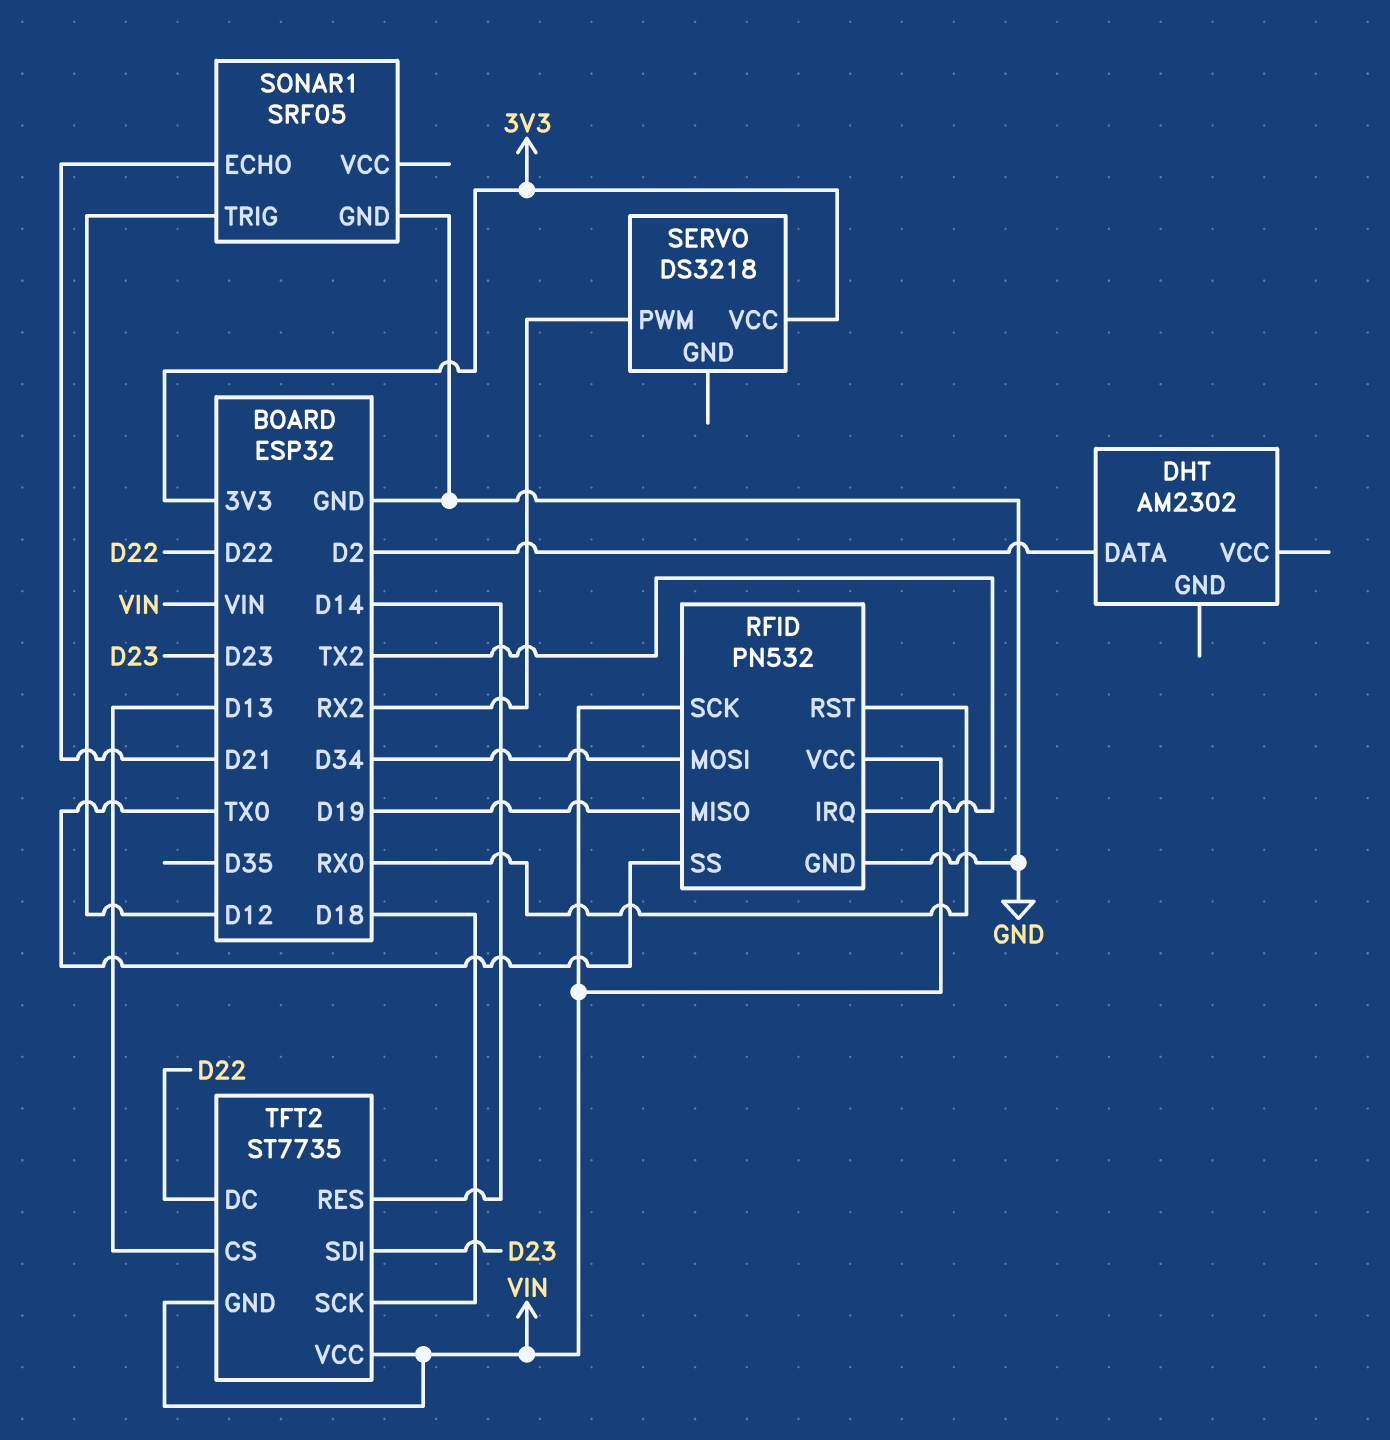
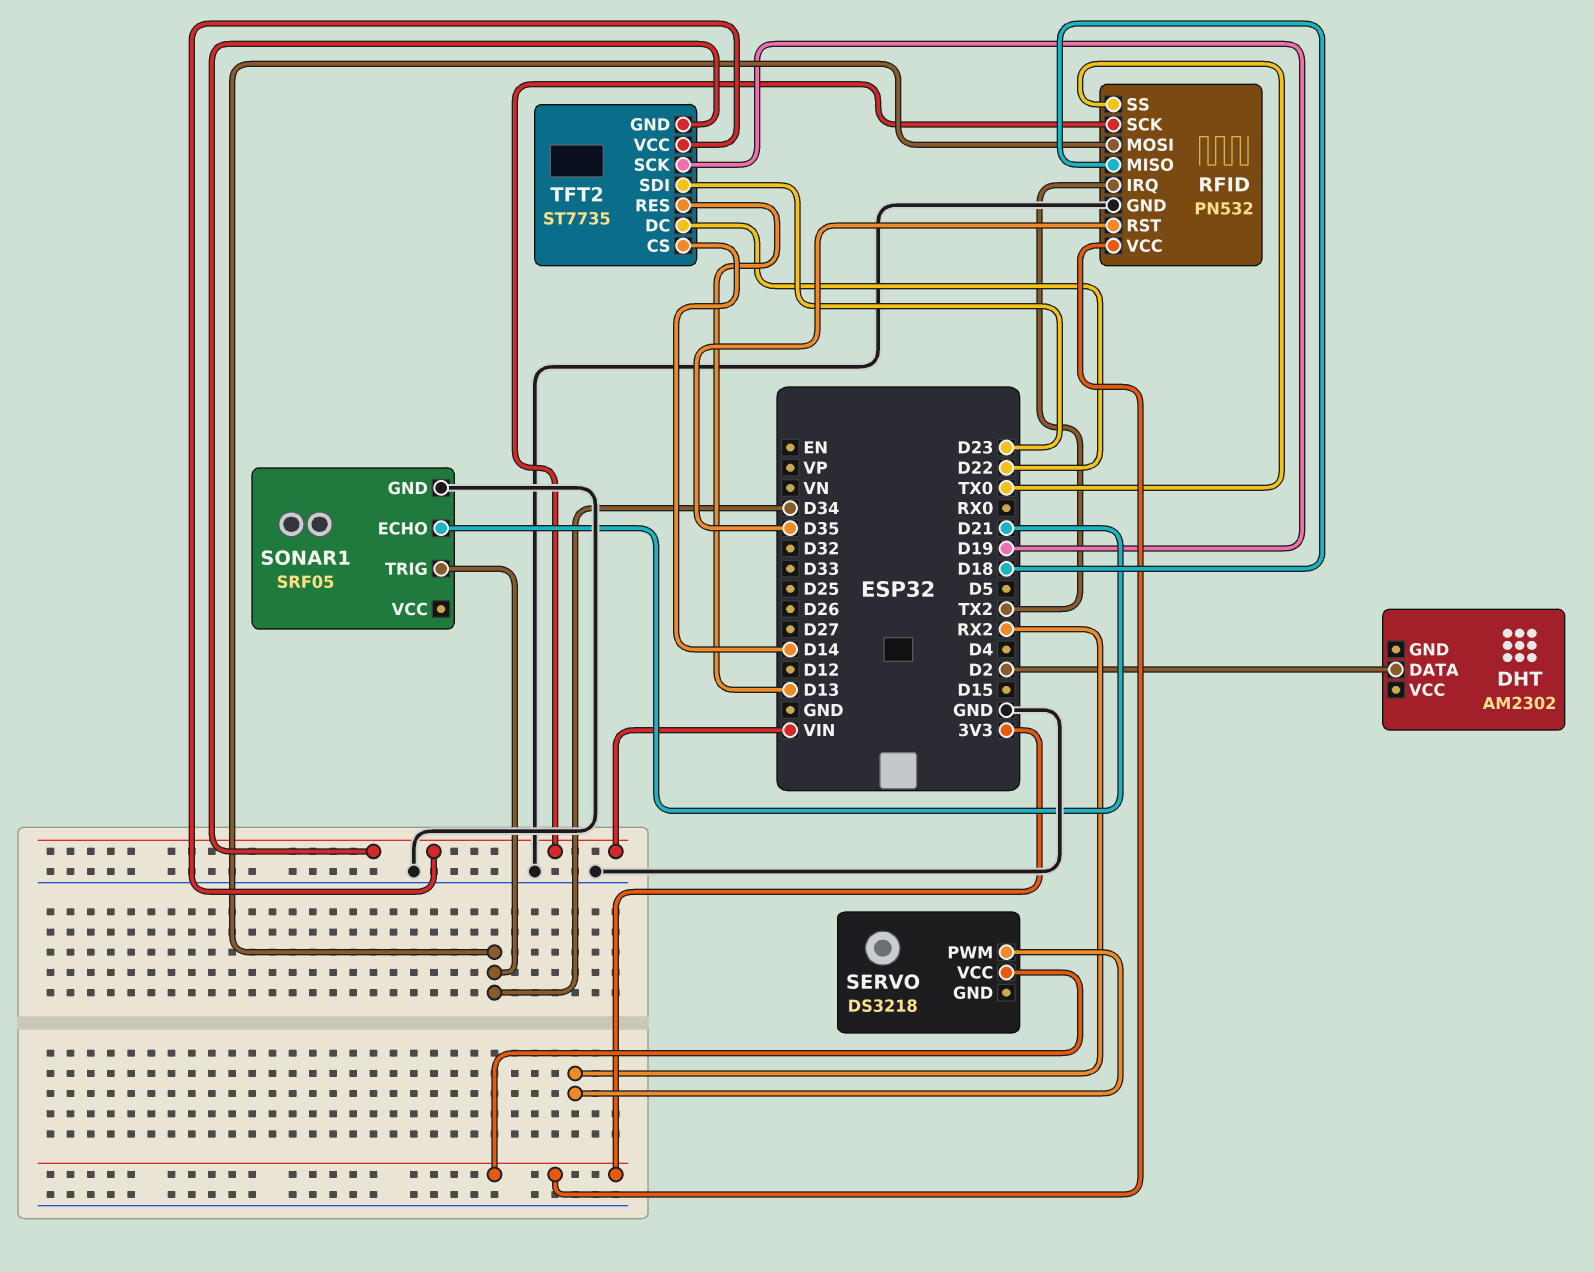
RFID pin MISO: D19 -> D18
RFID pin RST: RX0 -> D35
RFID pin VCC: VIN -> 3V3
SONAR1 pin TRIG: D12 -> D34
TFT2 pin CS: D13 -> D14
TFT2 pin RES: D14 -> D13
TFT2 pin SCK: D18 -> D19

